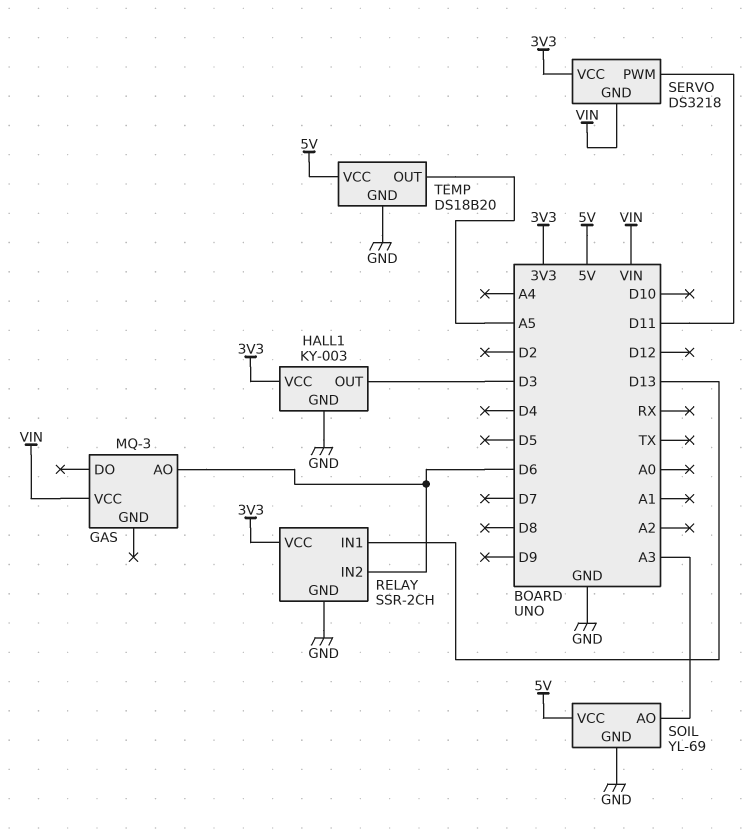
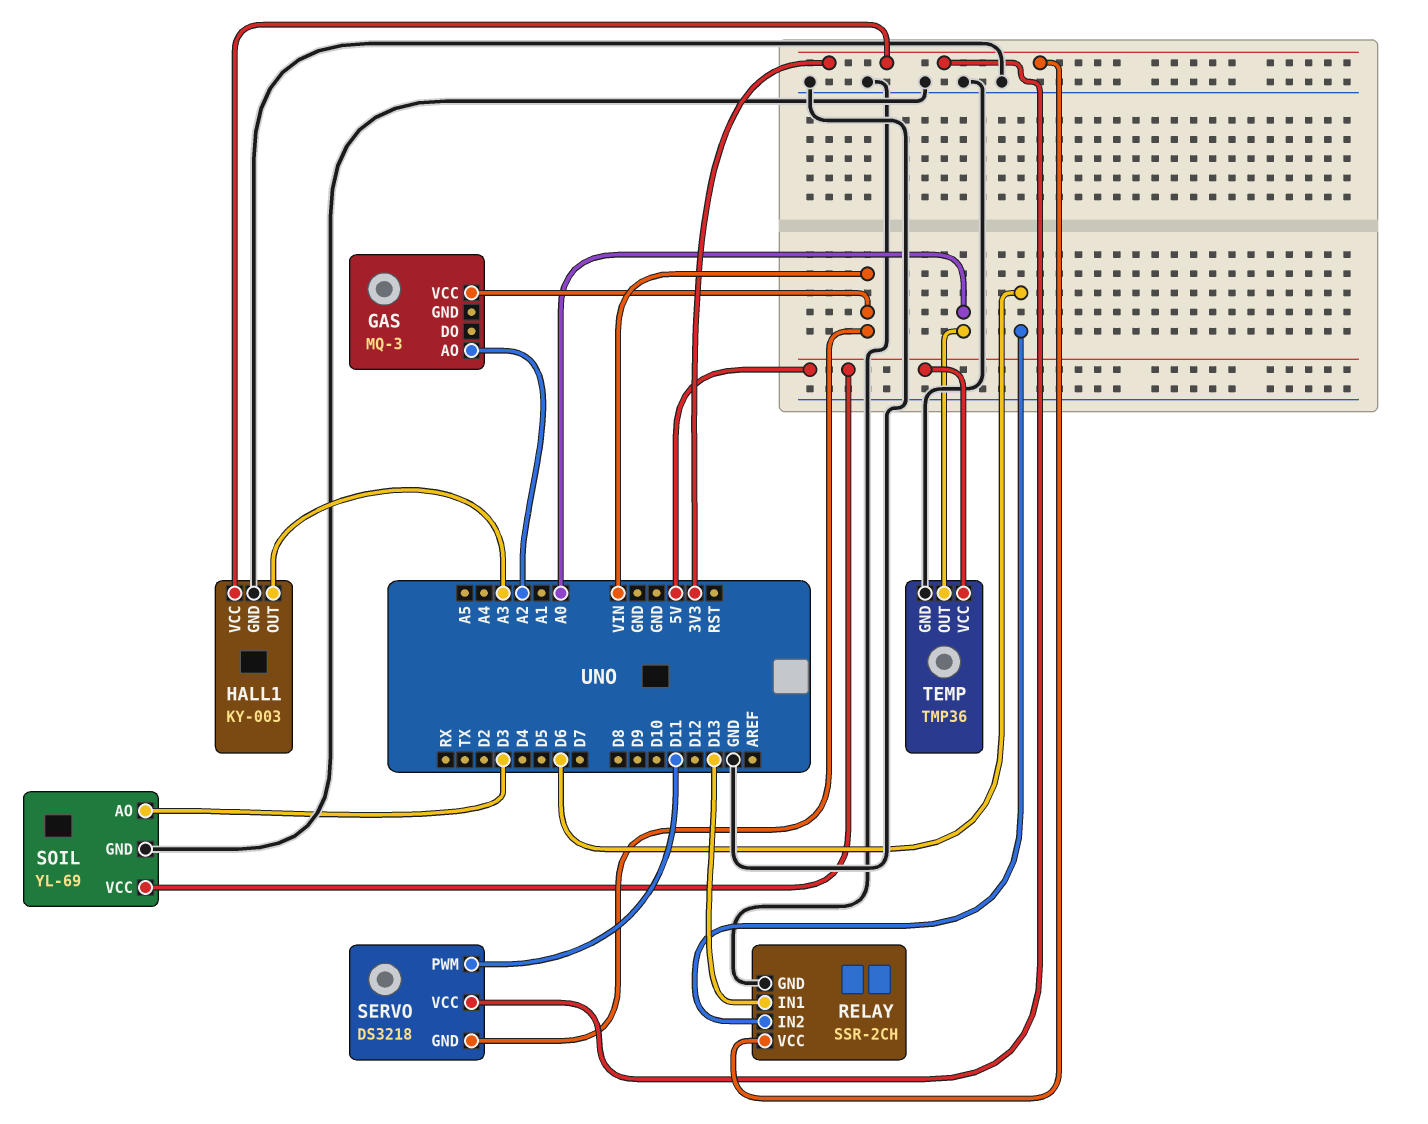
GAS pin AO: D6 -> A2
HALL1 pin OUT: D3 -> A3
SOIL pin AO: A3 -> D3
TEMP: DS18B20 -> TMP36
TEMP pin OUT: A5 -> A0

